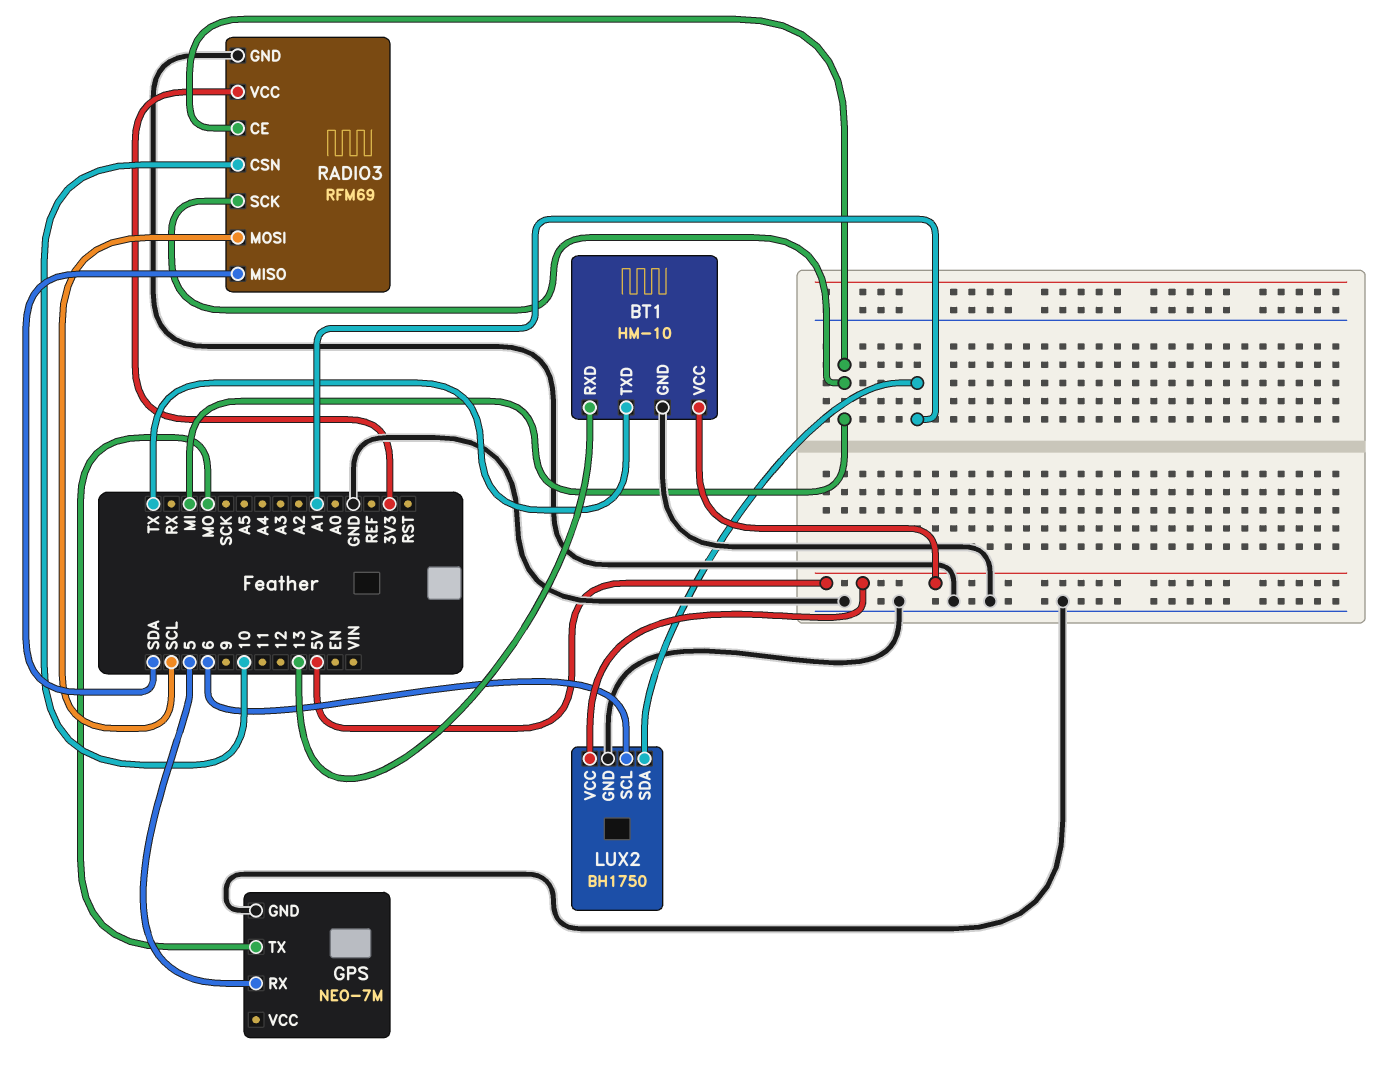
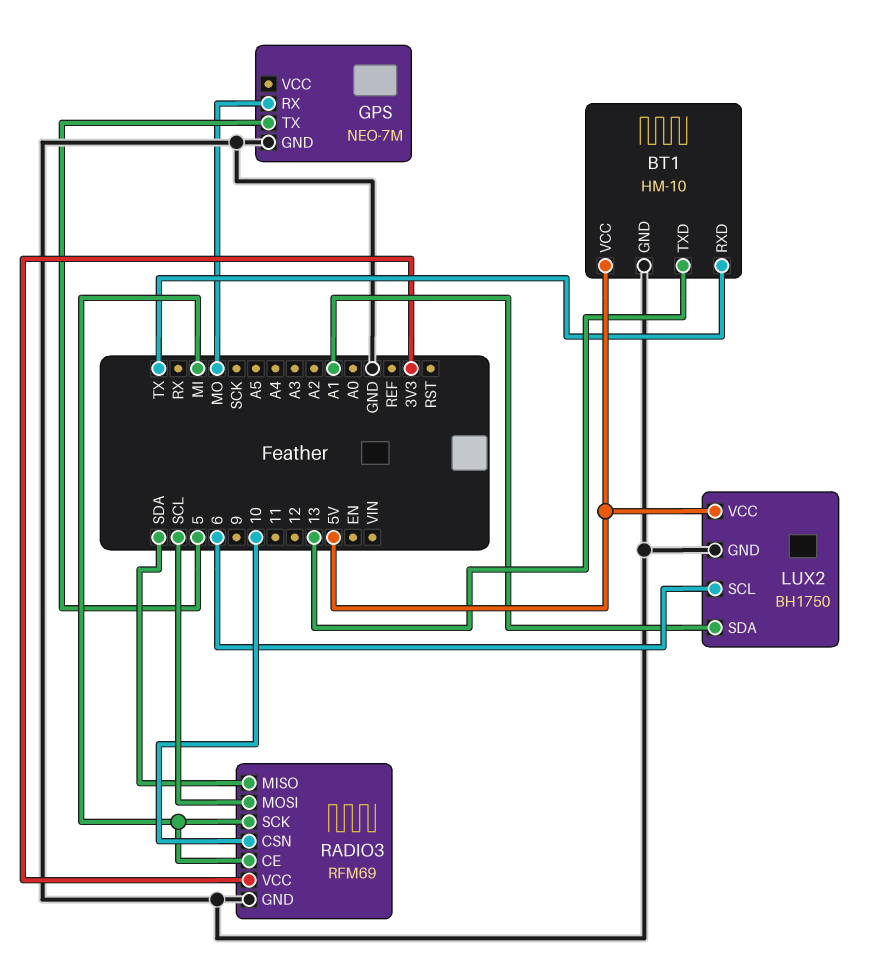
BT1 pin RXD: 13 -> TX
BT1 pin TXD: TX -> 13
GPS pin RX: 5 -> MO
GPS pin TX: MO -> 5

